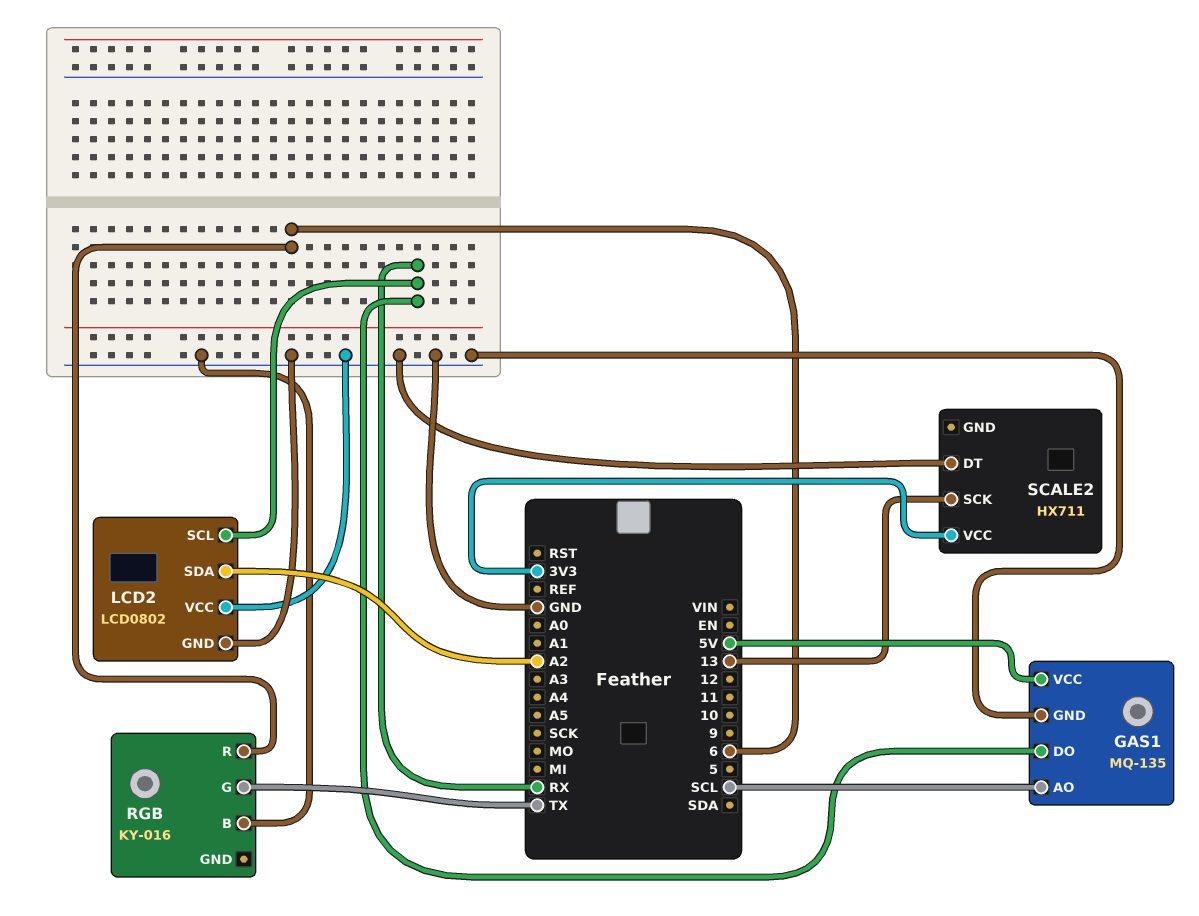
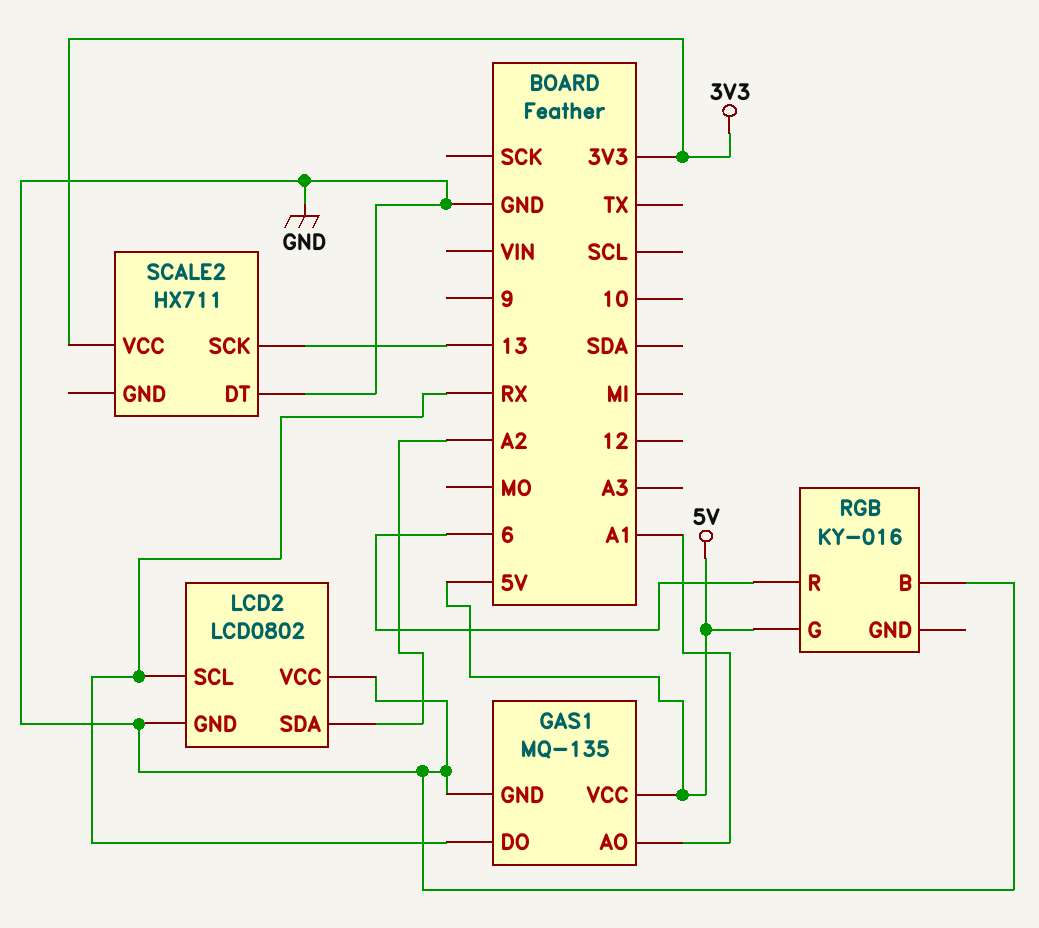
GAS1 pin AO: SCL -> A1
RGB pin G: TX -> 5V

